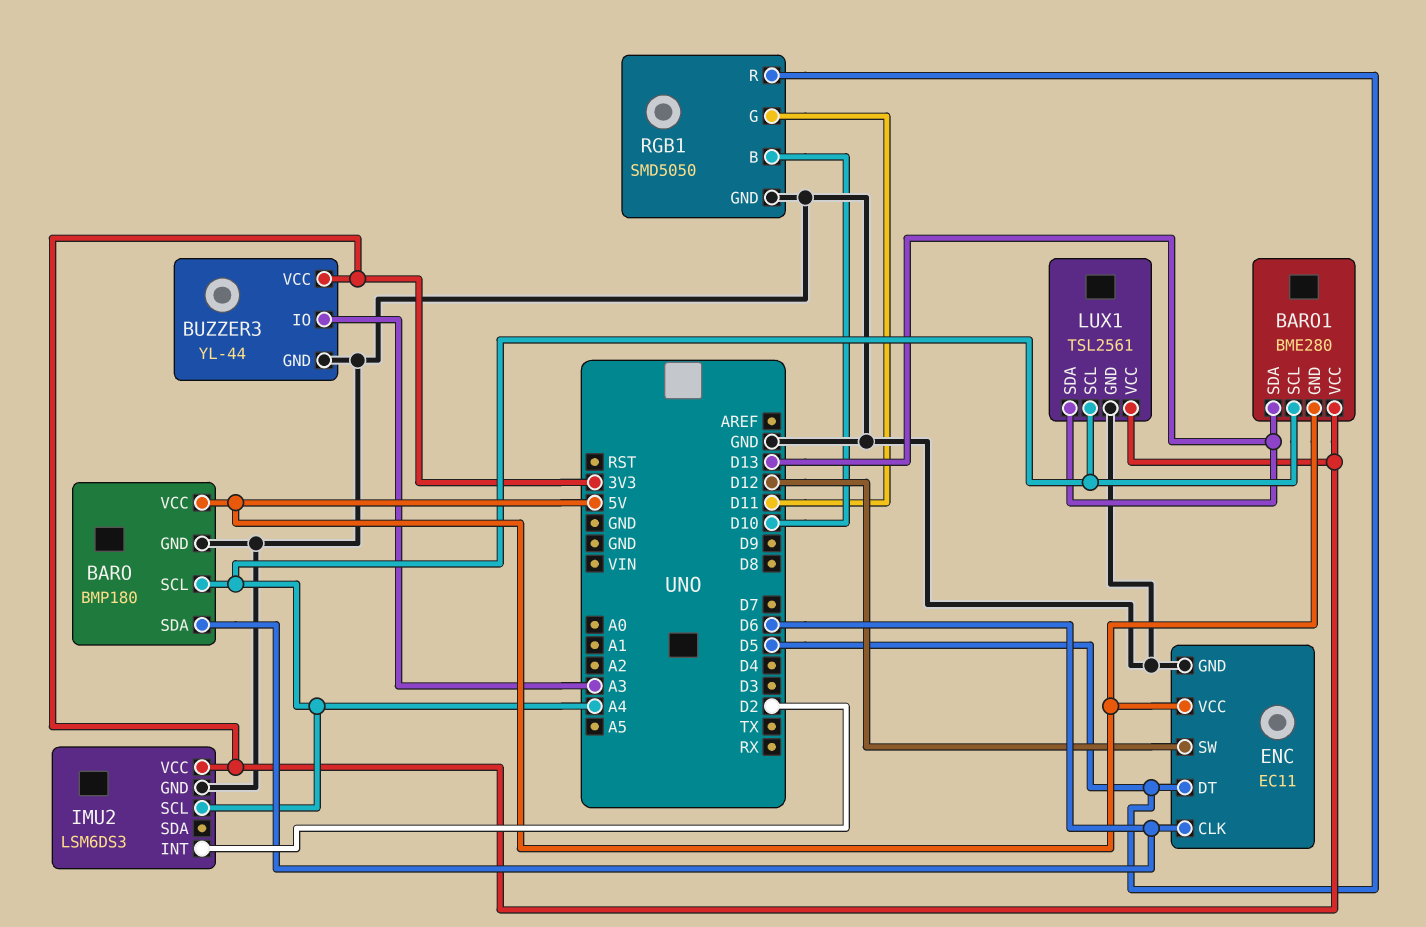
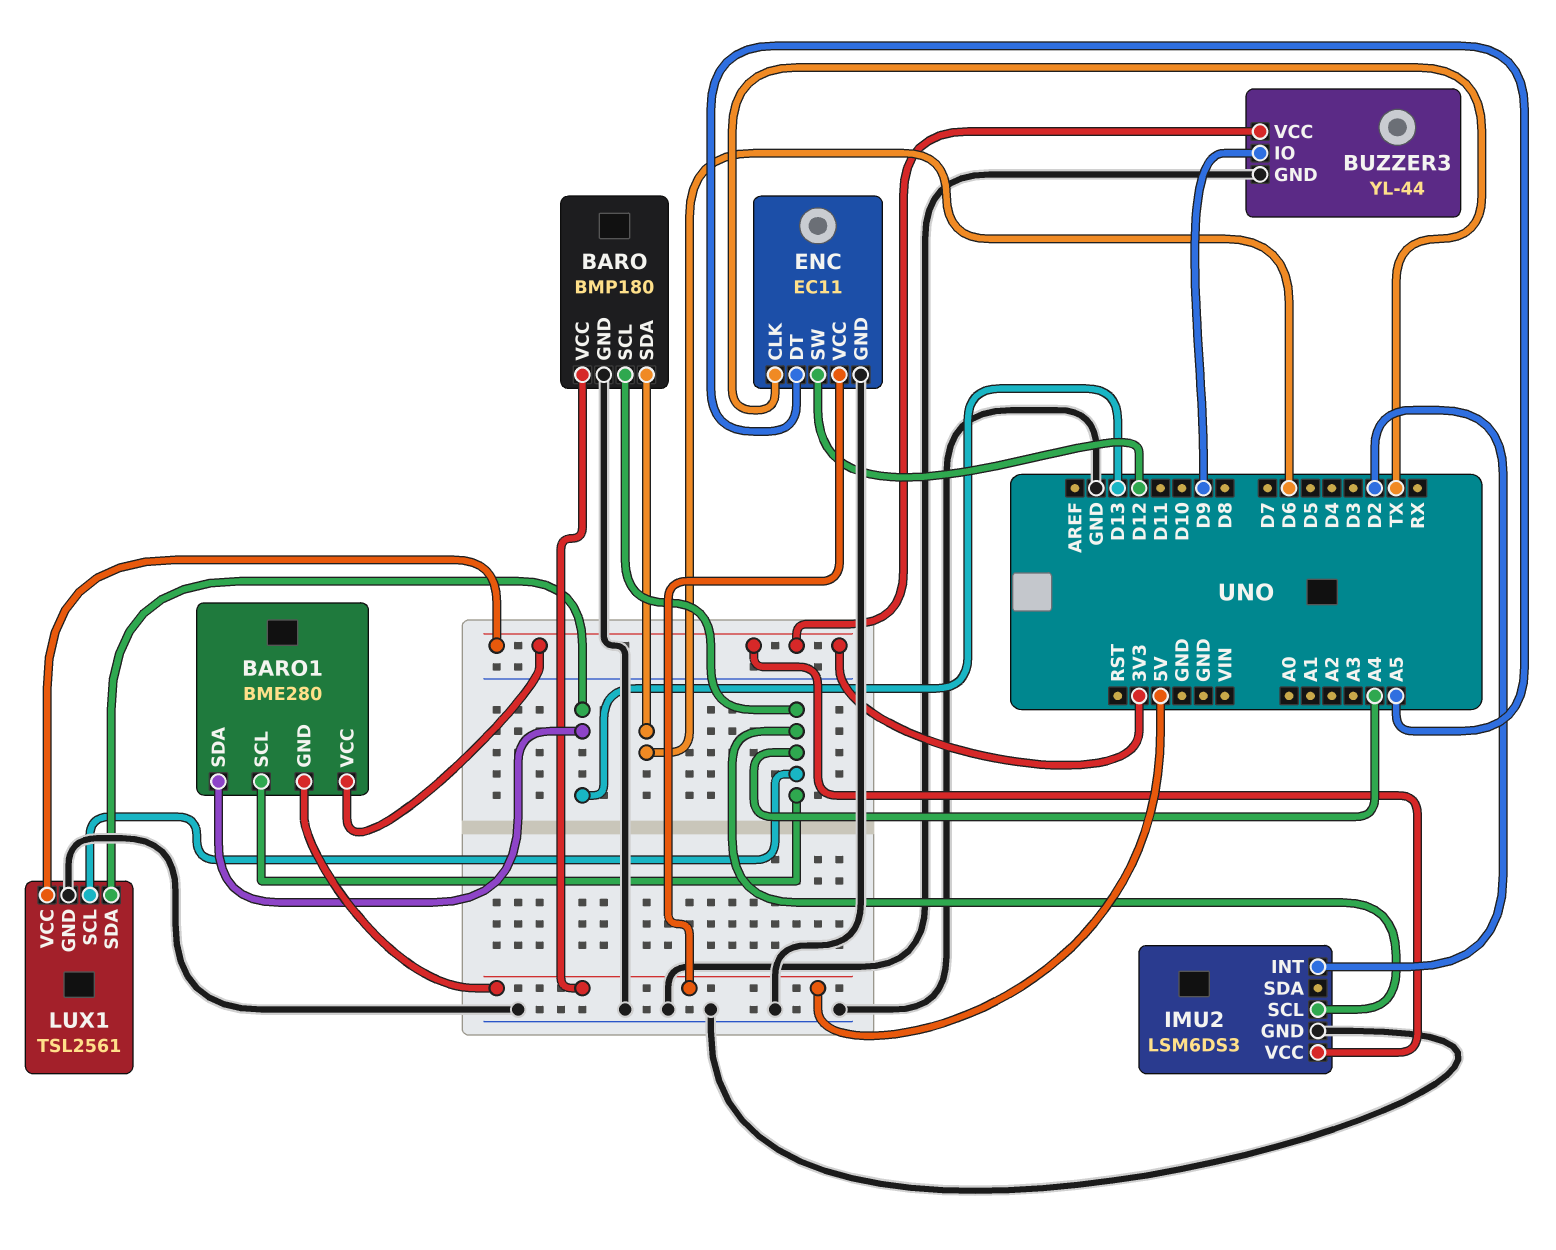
BUZZER3 pin IO: A3 -> D9
ENC pin CLK: D6 -> TX
ENC pin DT: D5 -> A5
RGB1: SMD5050 -> none
RGB1 pin B: D10 -> none
RGB1 pin G: D11 -> none
RGB1 pin GND: GND -> none
RGB1 pin R: D5 -> none

